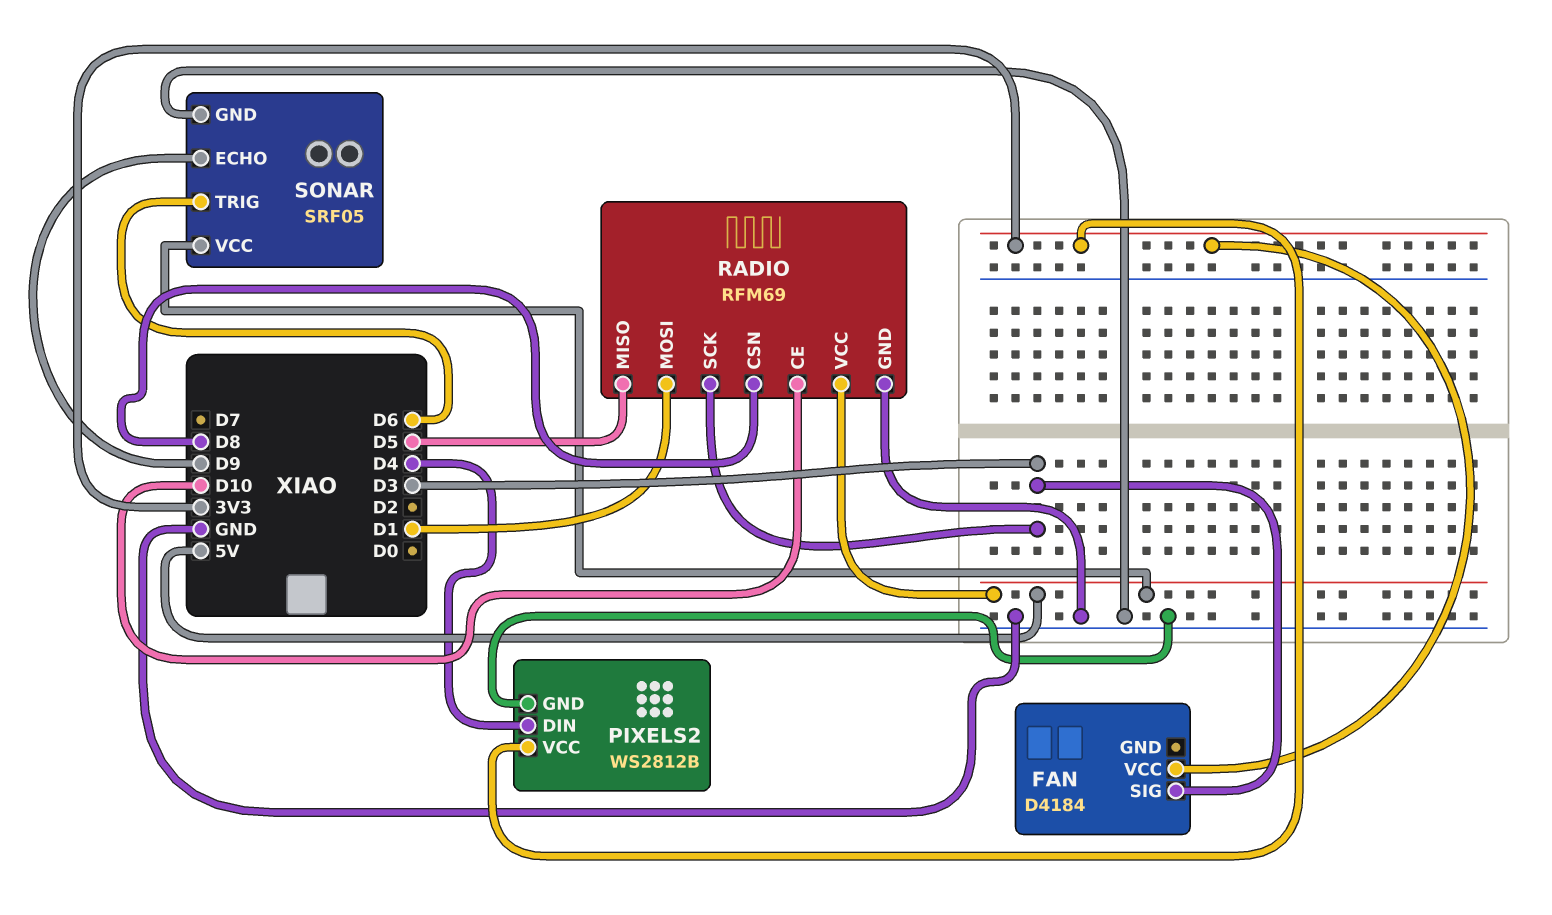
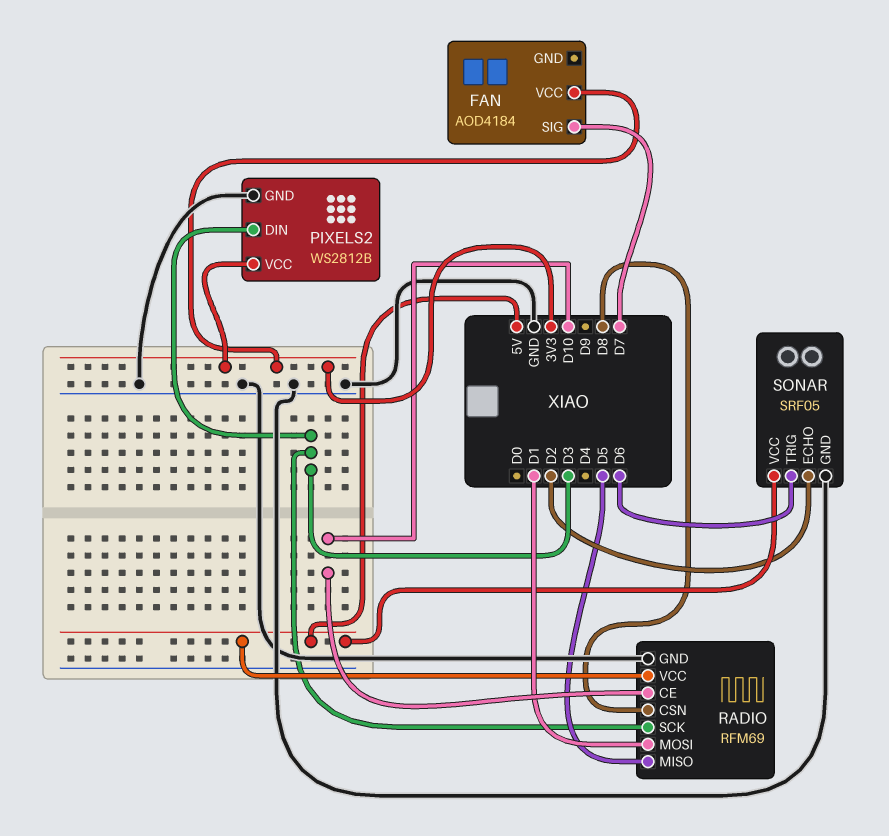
FAN: D4184 -> AOD4184
FAN pin SIG: D3 -> D7
PIXELS2 pin DIN: D4 -> D3
SONAR pin ECHO: D9 -> D2

